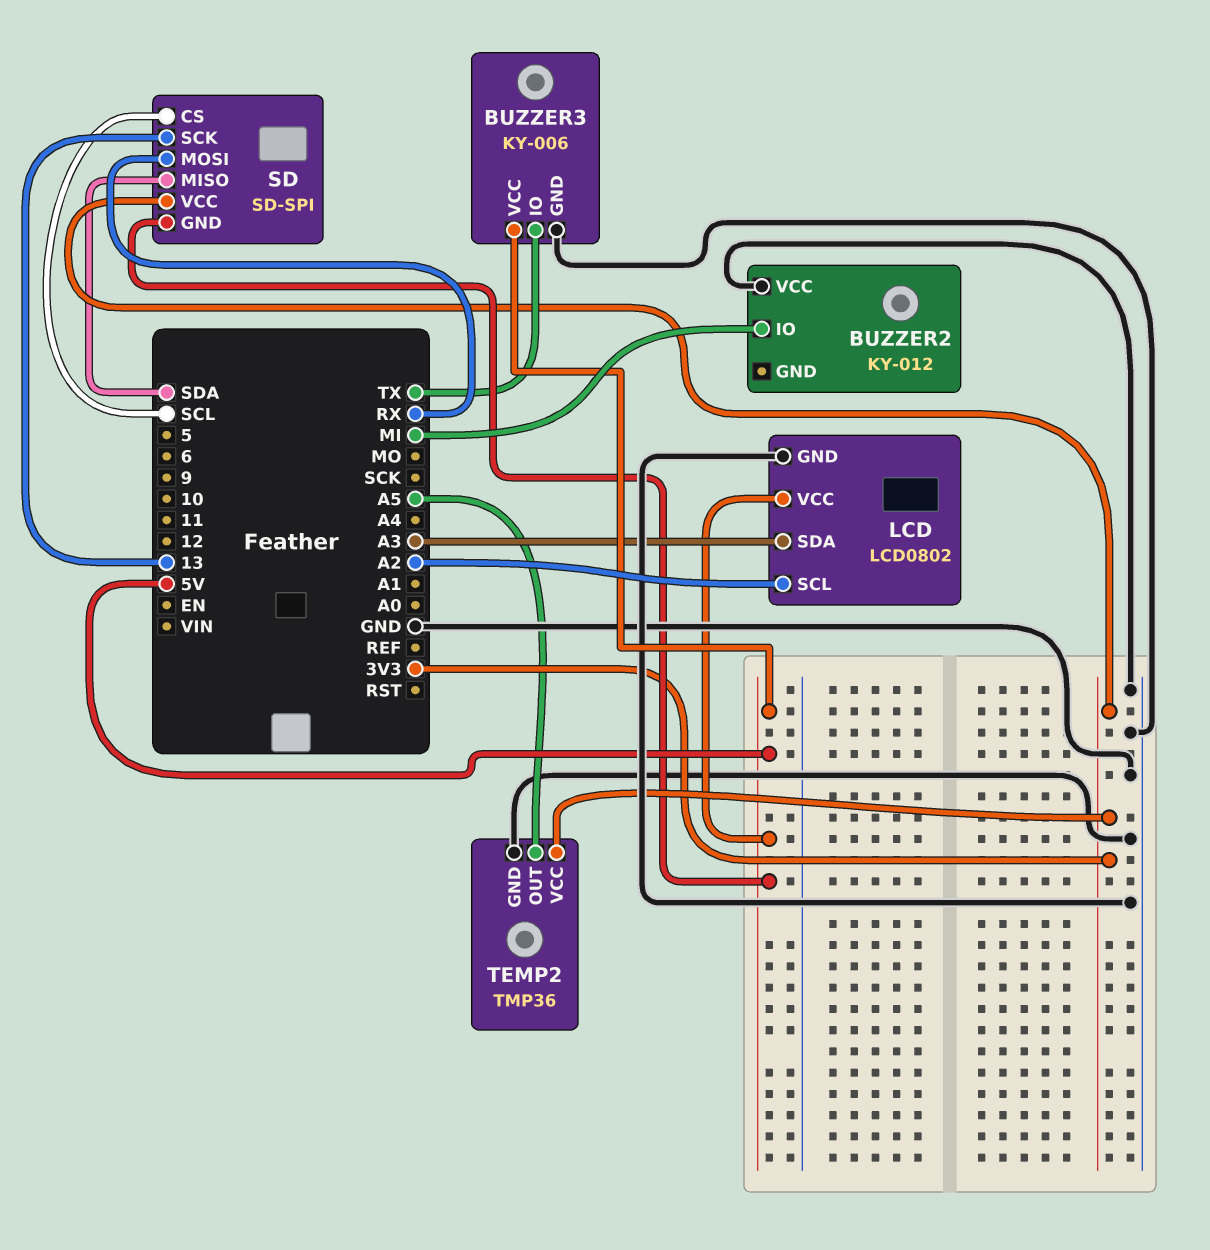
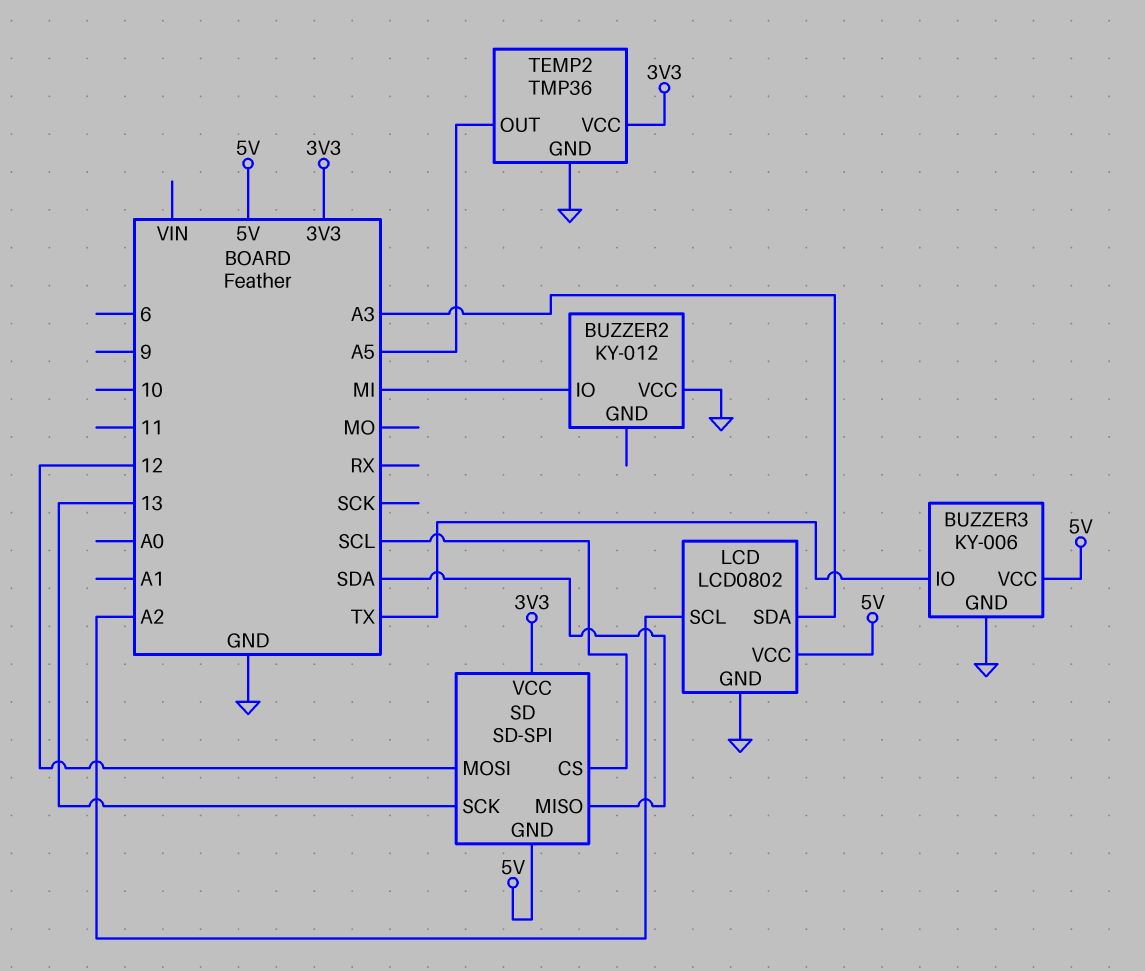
SD pin MOSI: RX -> 12

